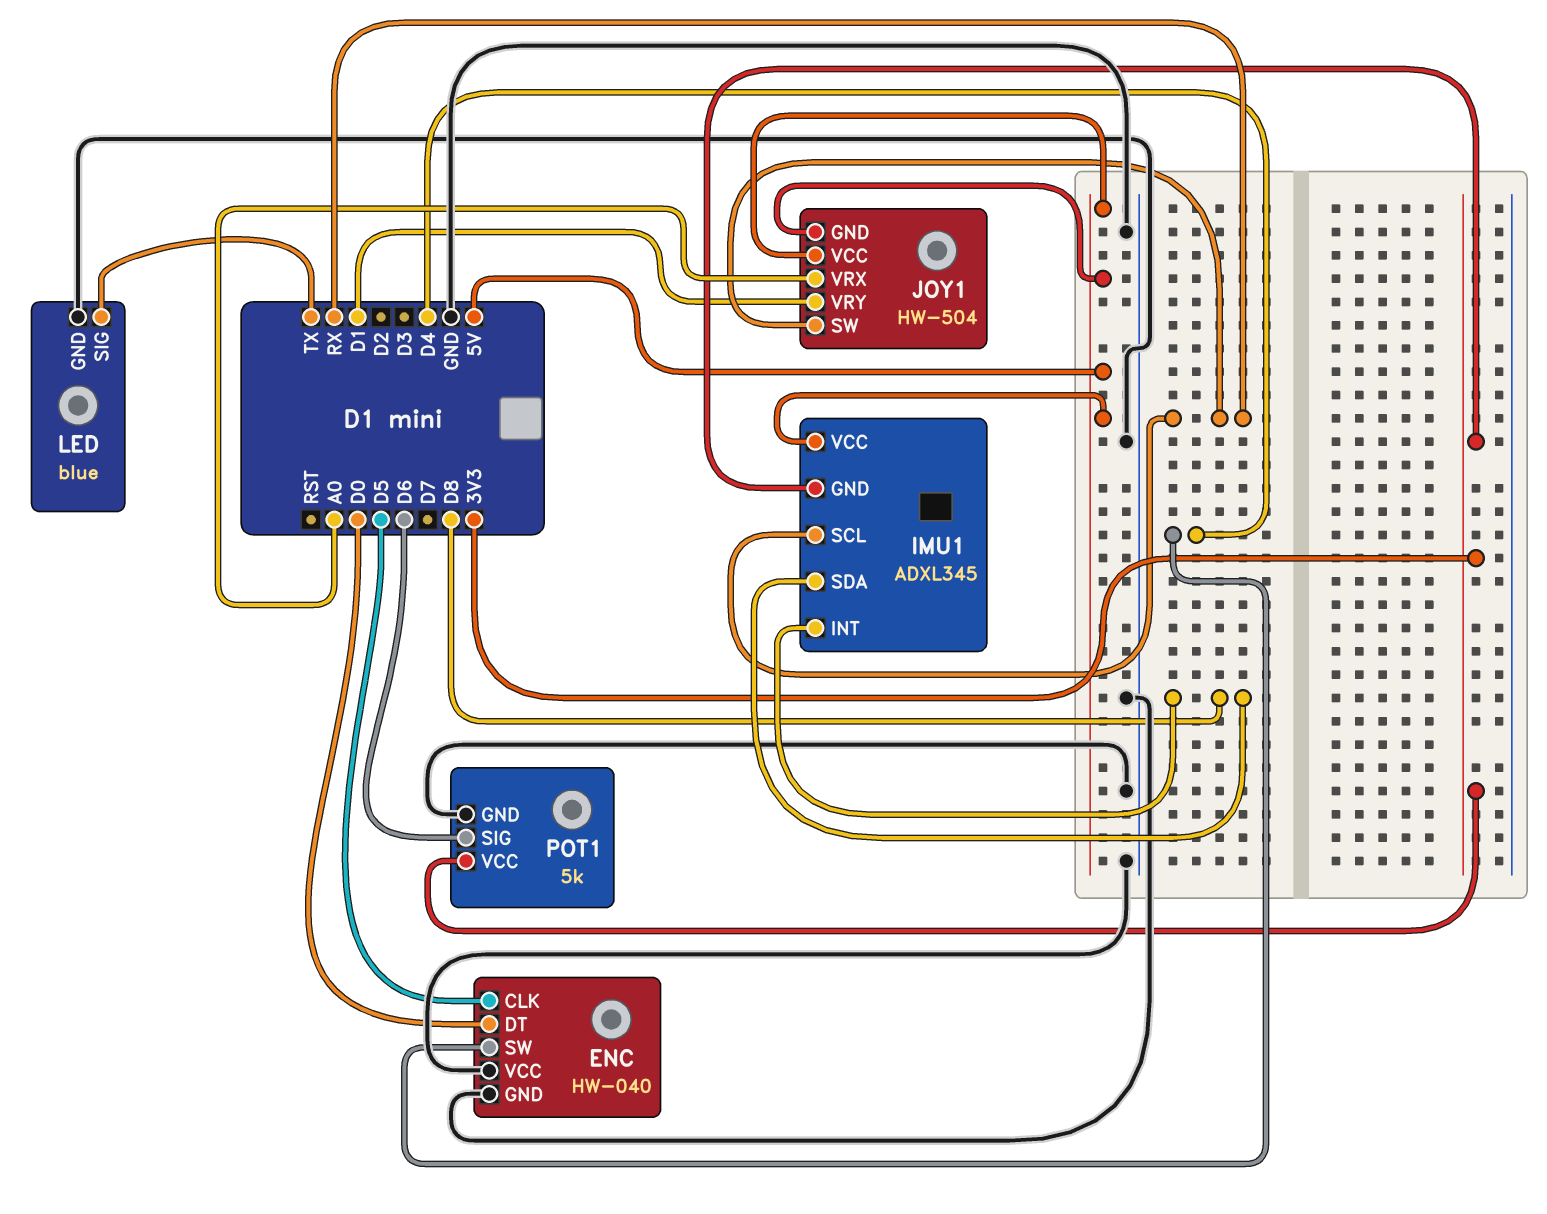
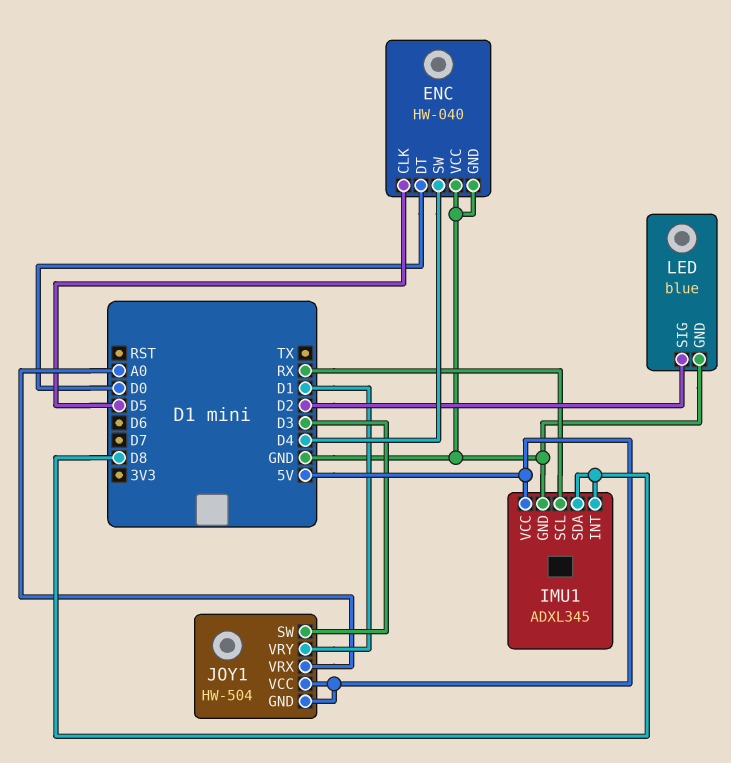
IMU1 pin GND: 3V3 -> GND
JOY1 pin SW: RX -> D3
LED pin SIG: TX -> D2
POT1: 5k -> none
POT1 pin GND: GND -> none
POT1 pin SIG: D6 -> none
POT1 pin VCC: 3V3 -> none

